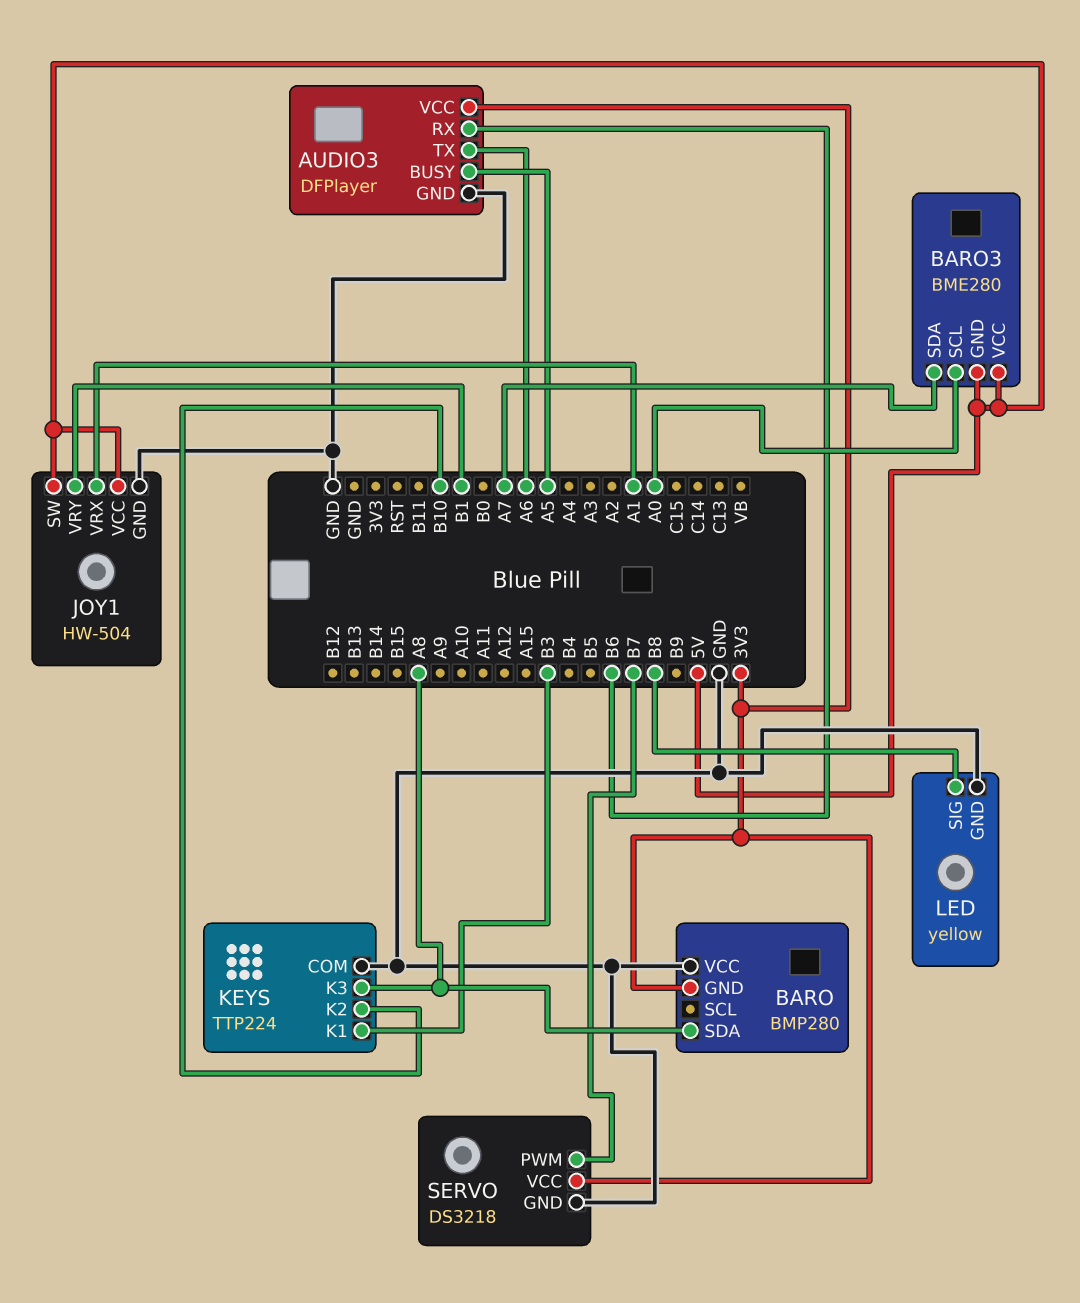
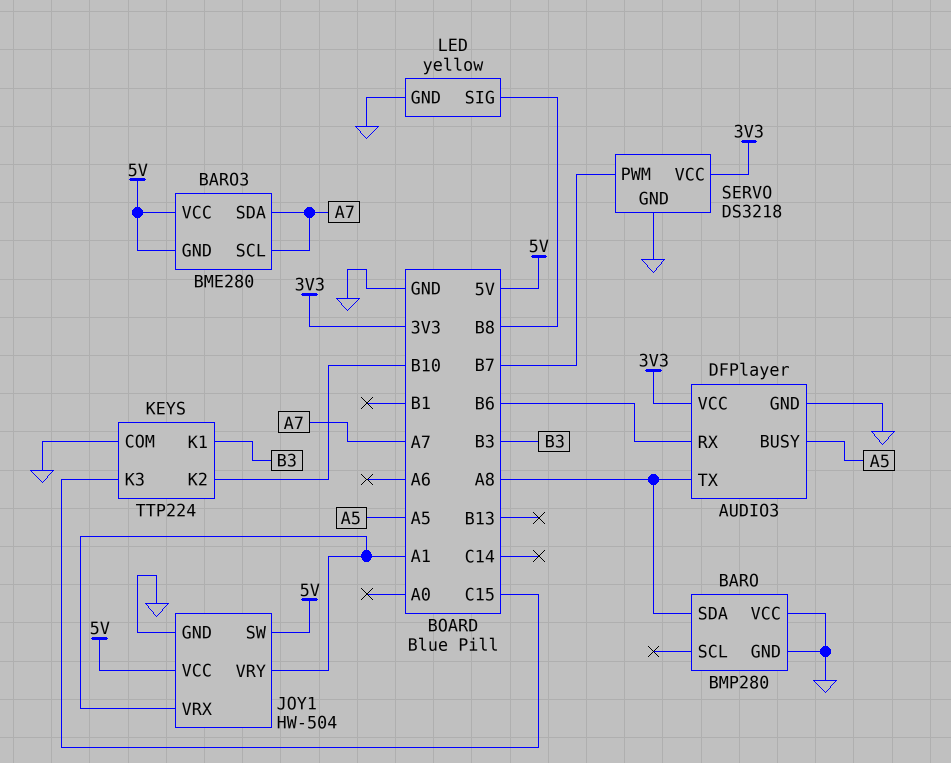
AUDIO3 pin TX: A6 -> A8
BARO pin GND: 3V3 -> GND
BARO3 pin SCL: A0 -> A7
JOY1 pin VRY: B1 -> A1
KEYS pin K3: A8 -> C15

